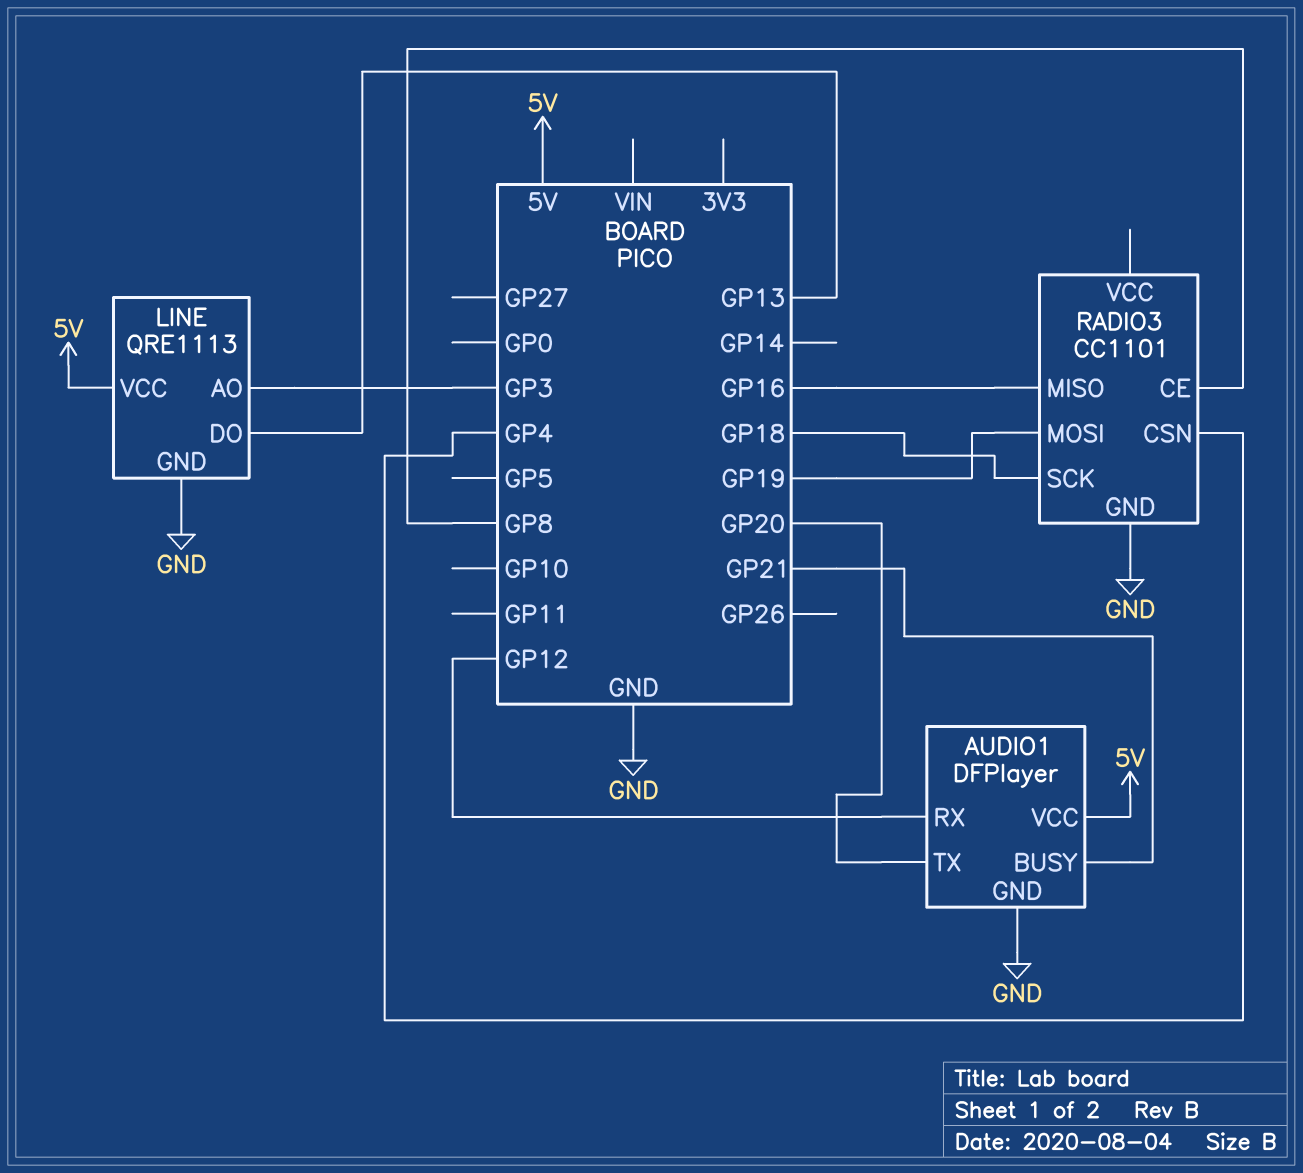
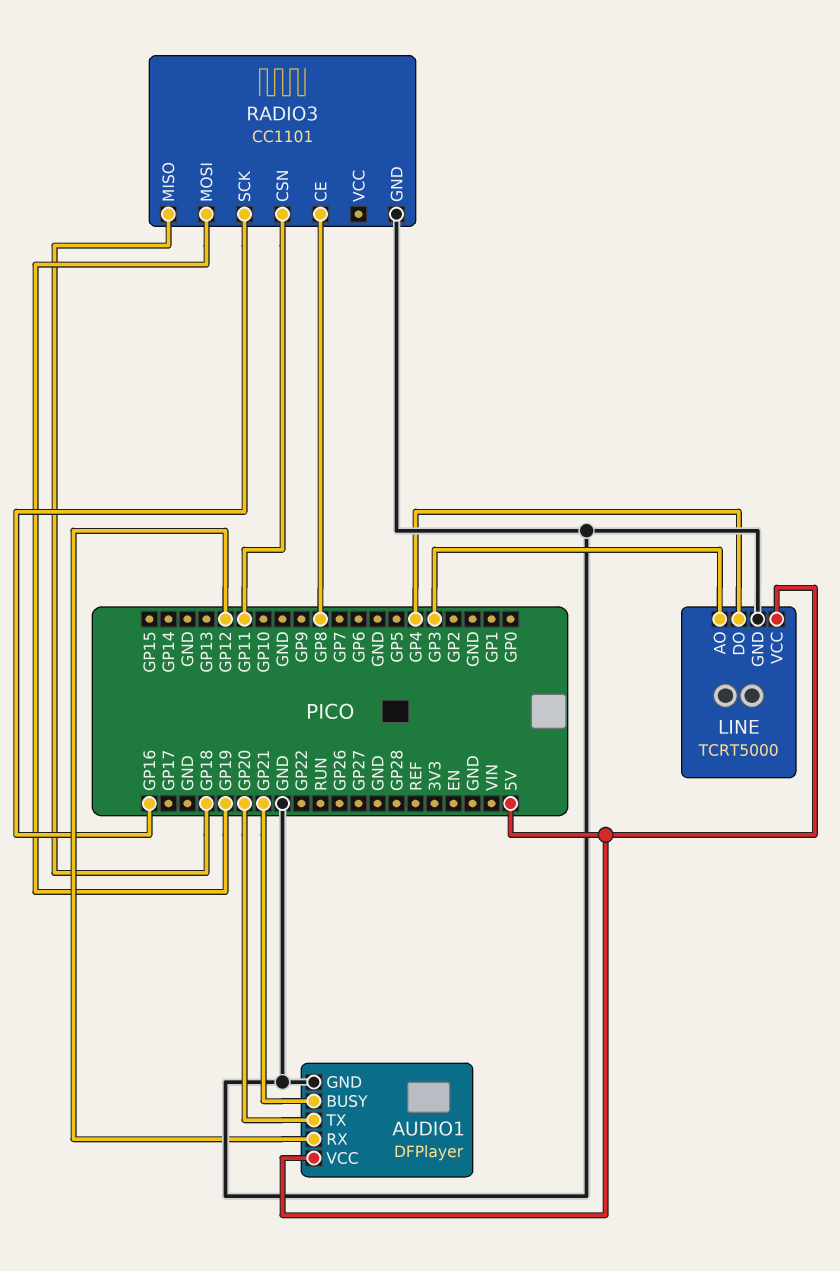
LINE: QRE1113 -> TCRT5000
LINE pin DO: GP13 -> GP4
RADIO3 pin CSN: GP4 -> GP11
RADIO3 pin MISO: GP16 -> GP18
RADIO3 pin SCK: GP18 -> GP16

